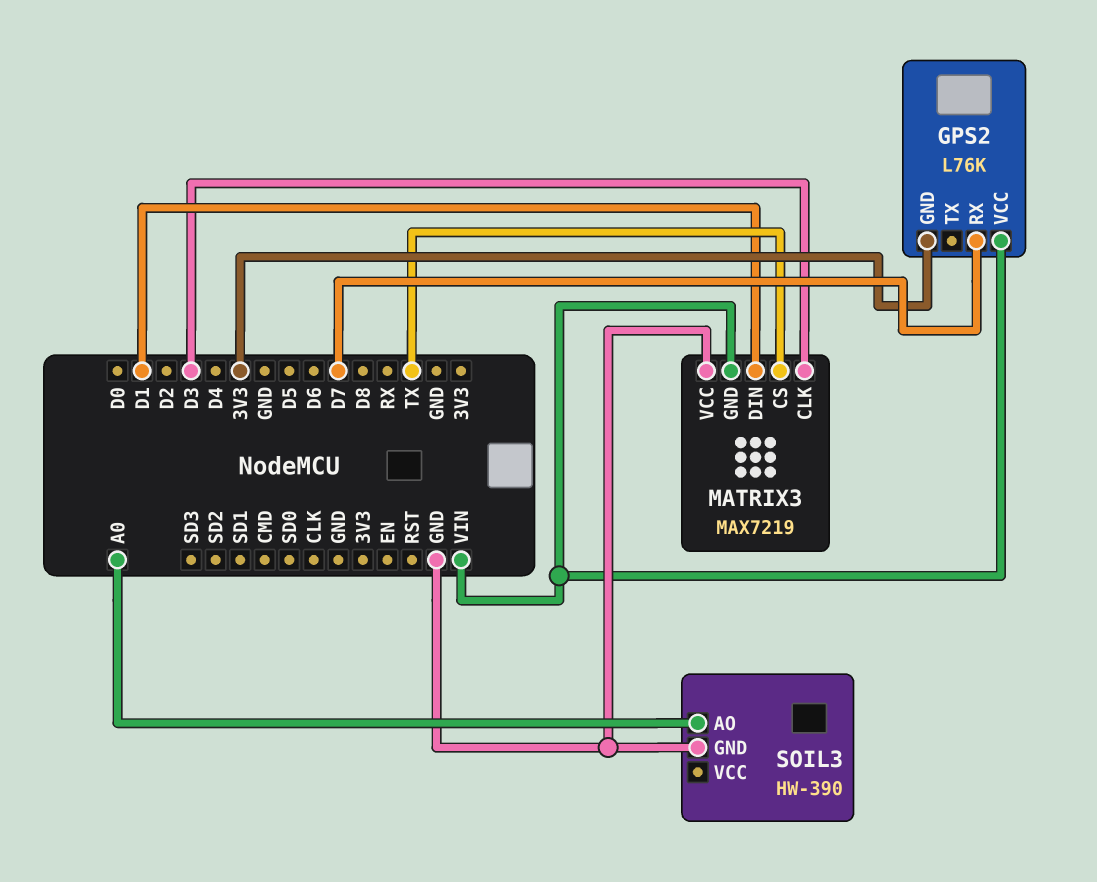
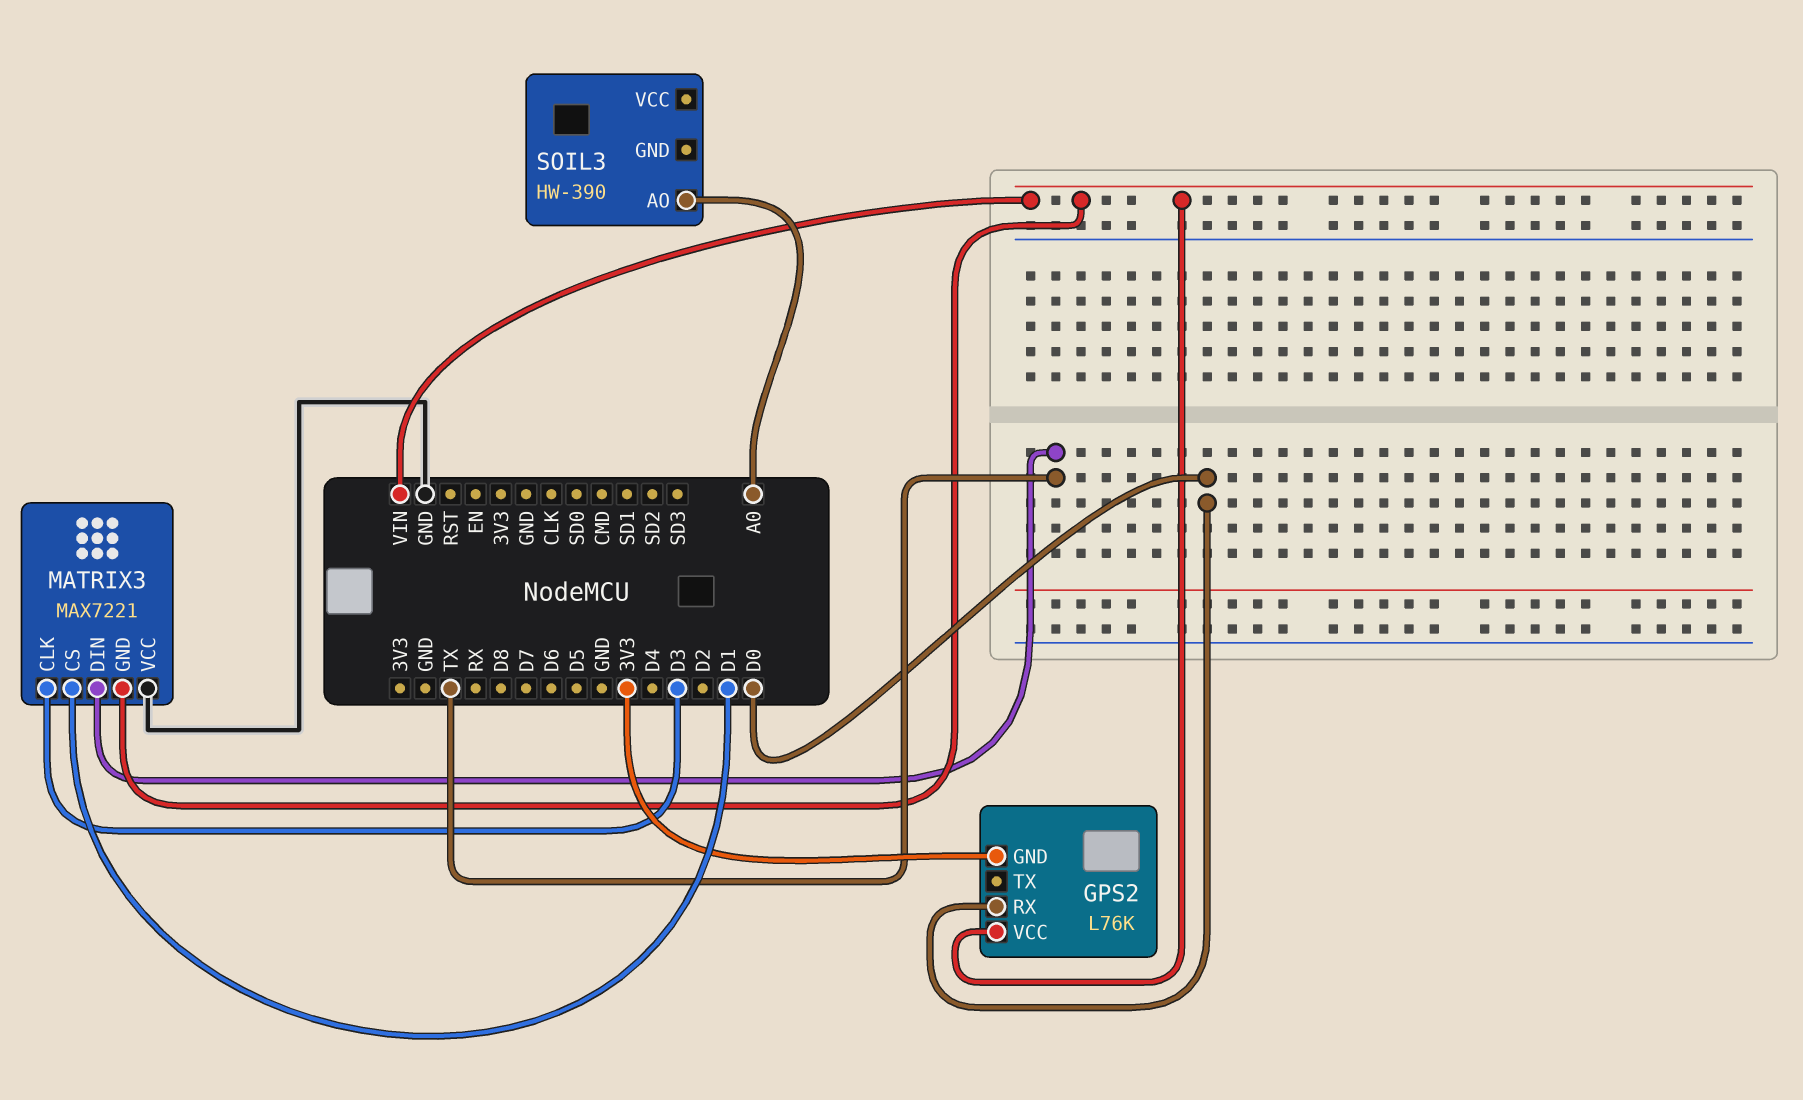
GPS2 pin RX: D7 -> D0
MATRIX3: MAX7219 -> MAX7221
MATRIX3 pin CS: TX -> D1
MATRIX3 pin DIN: D1 -> TX
SOIL3 pin GND: GND -> none

